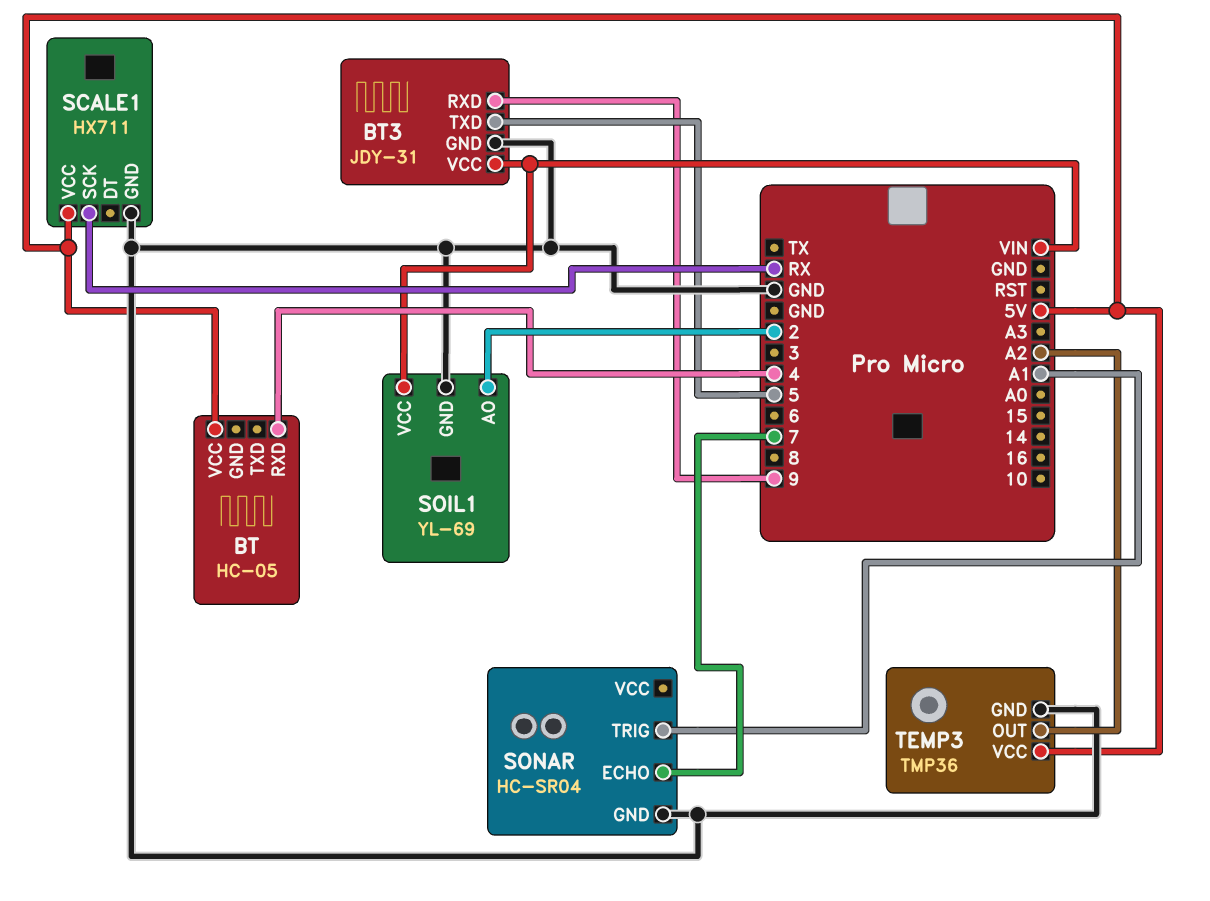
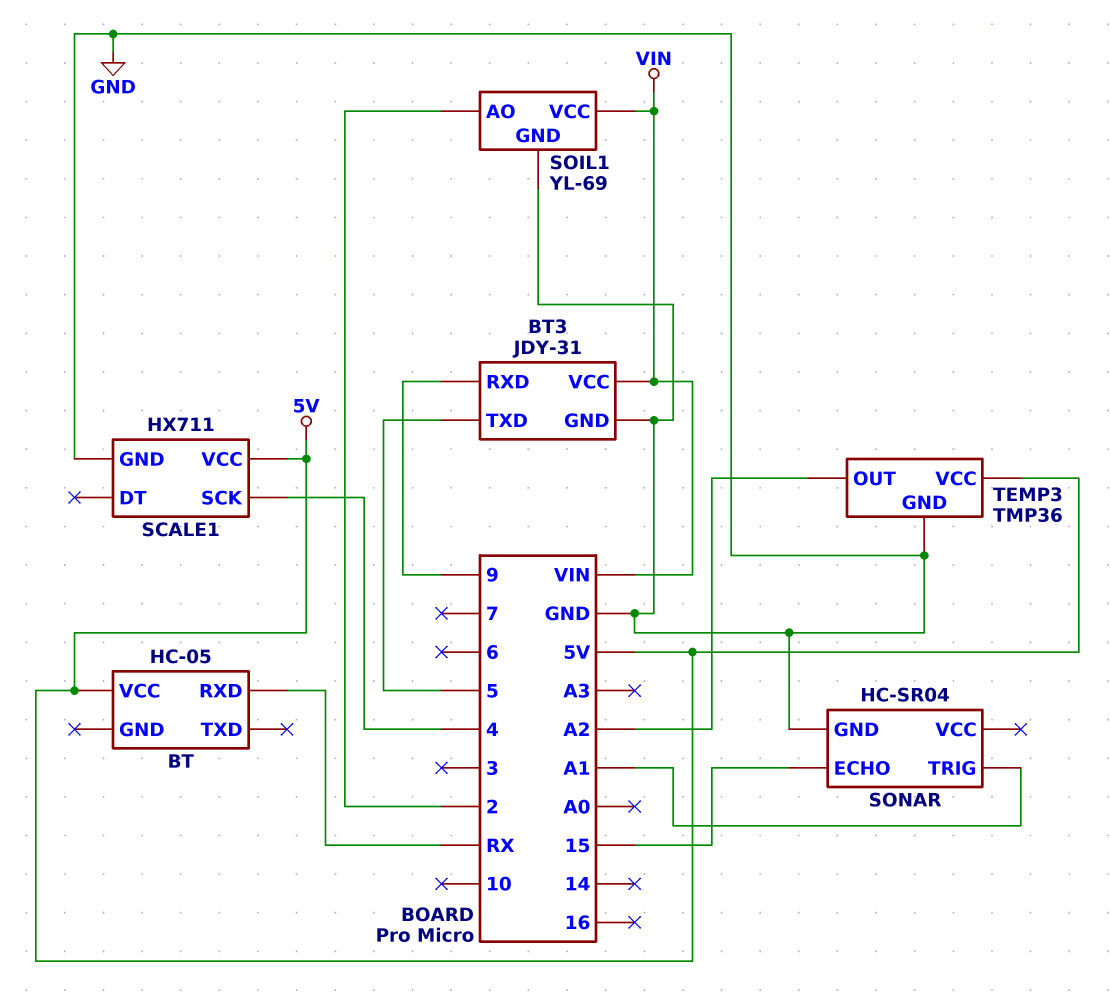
BT pin RXD: 4 -> RX
SCALE1 pin SCK: RX -> 4
SONAR pin ECHO: 7 -> 15

